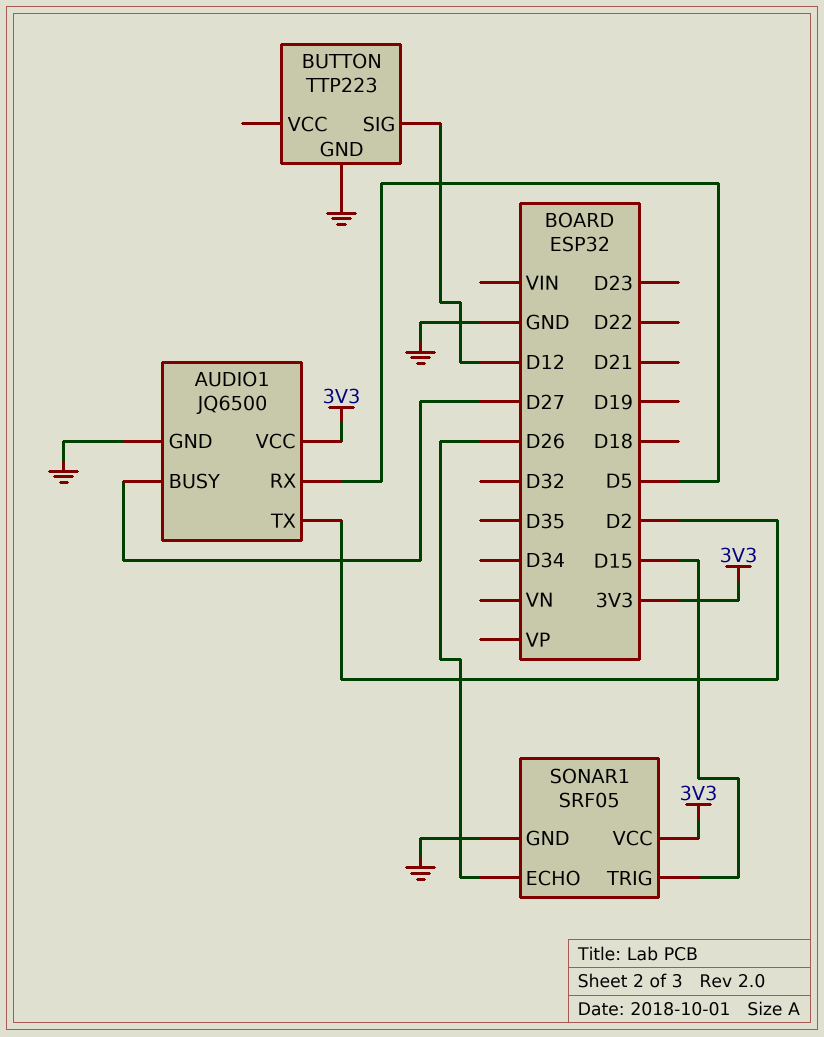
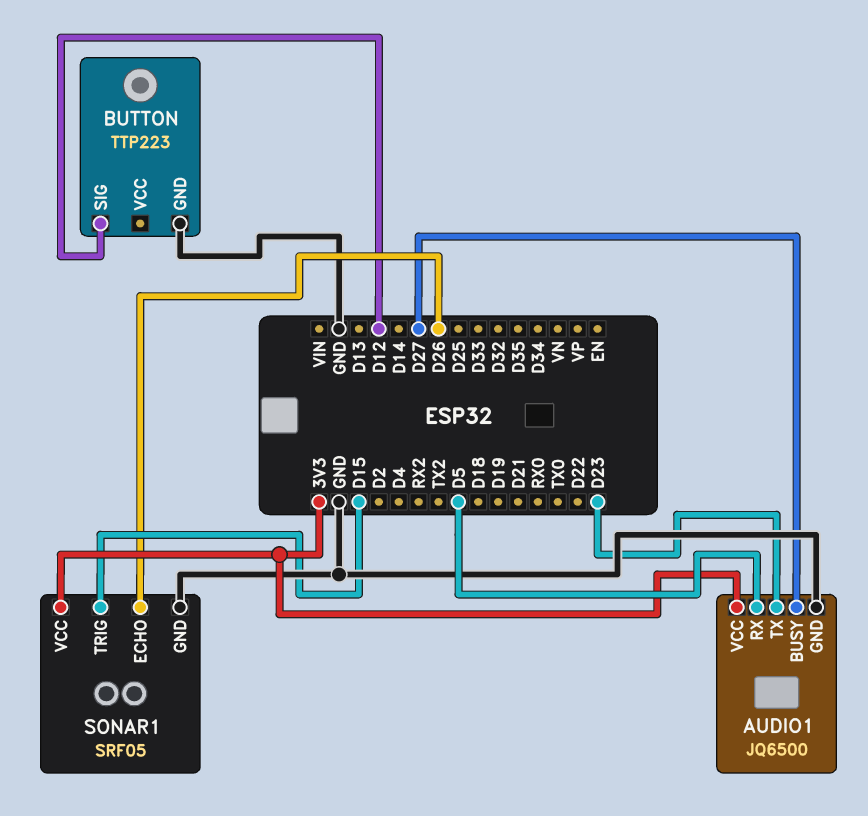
AUDIO1 pin TX: D2 -> D23

